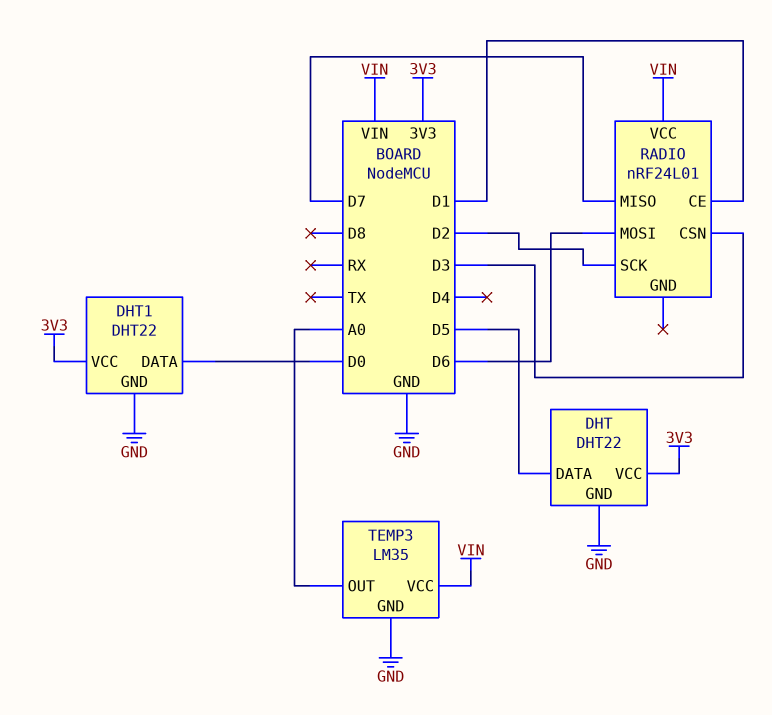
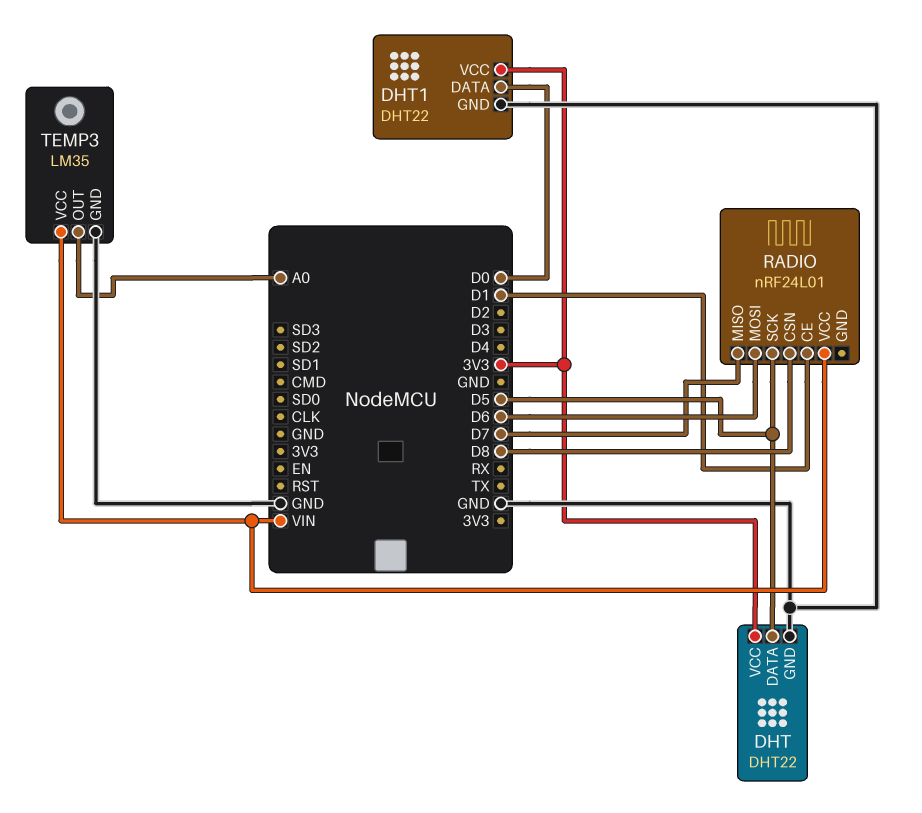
RADIO pin CSN: D3 -> D8
RADIO pin SCK: D2 -> D5

